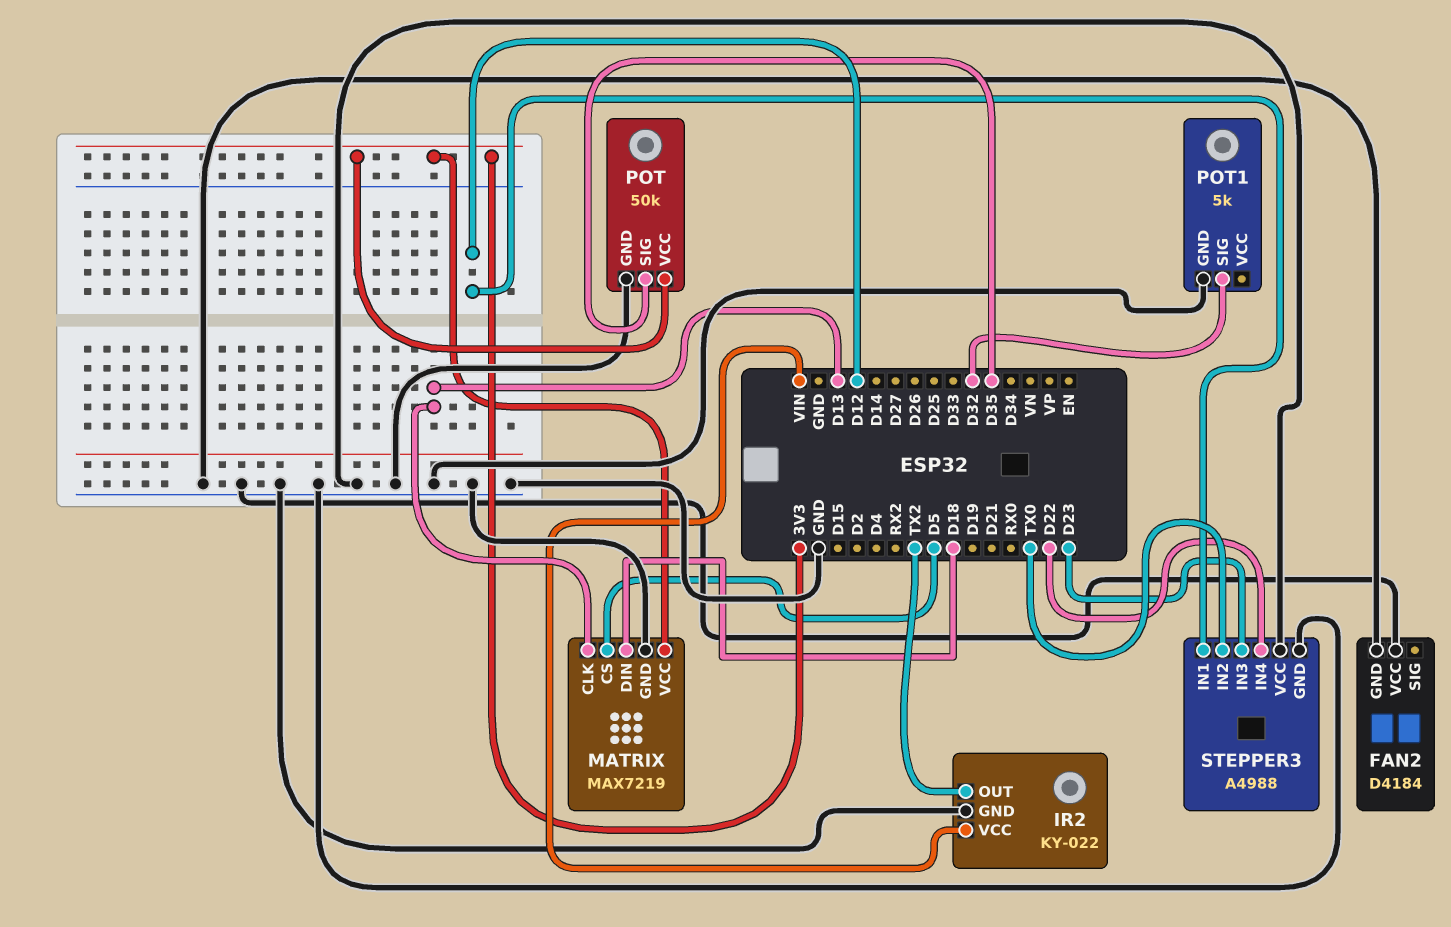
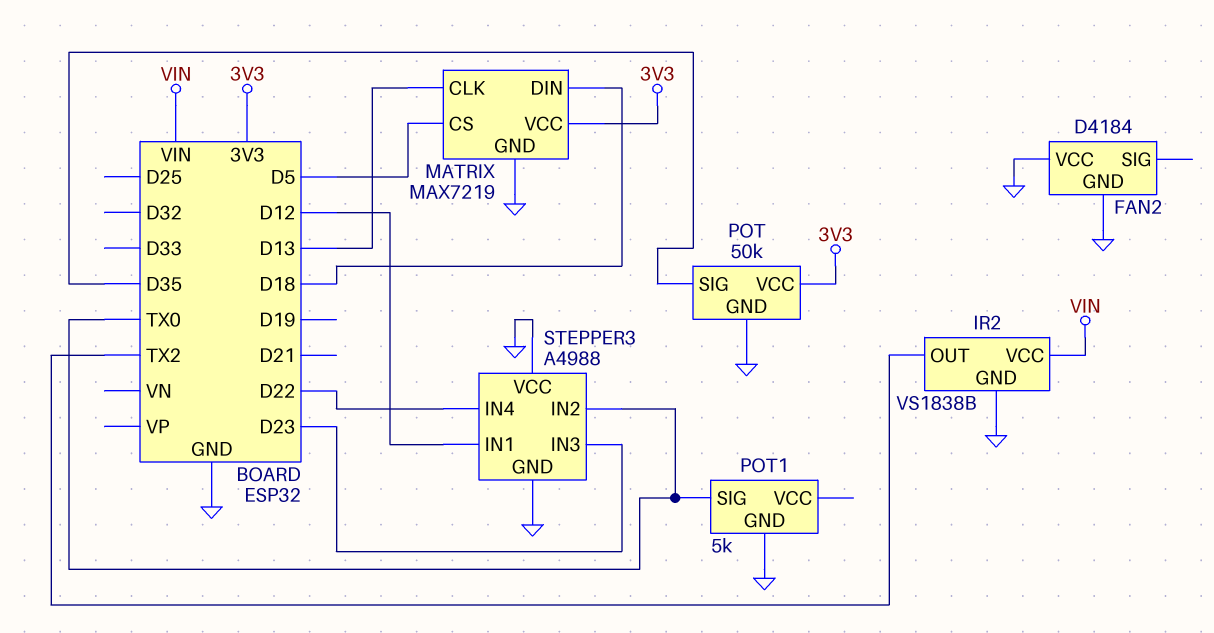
IR2: KY-022 -> VS1838B
POT1 pin SIG: D32 -> TX0

